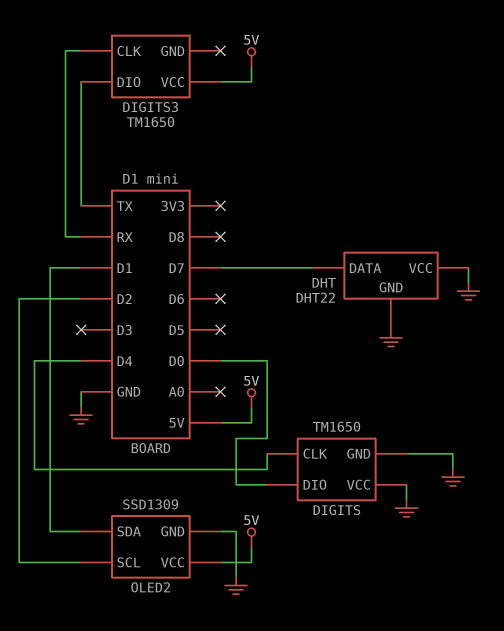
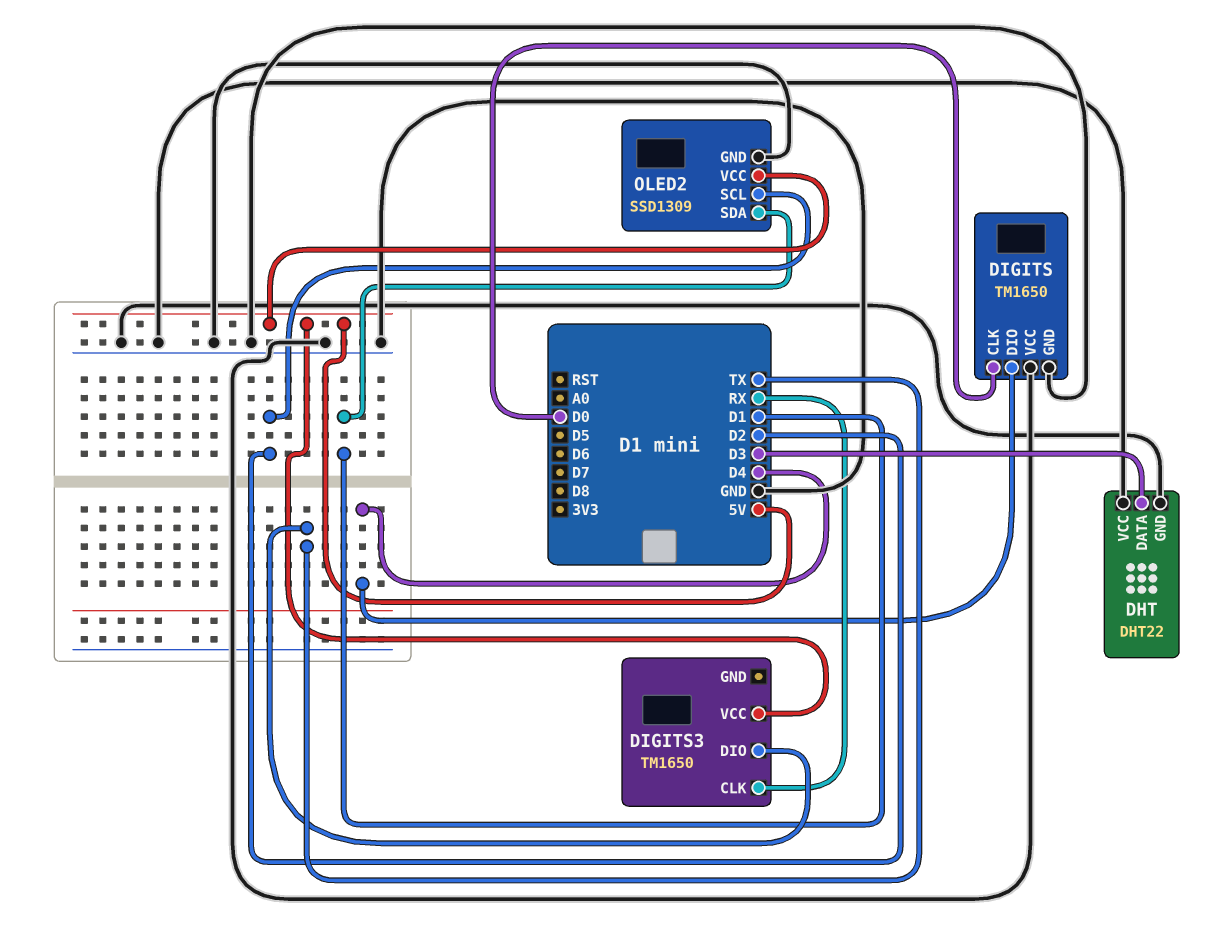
DHT pin DATA: D7 -> D3
DIGITS pin CLK: D4 -> D0
DIGITS pin DIO: D0 -> D4

